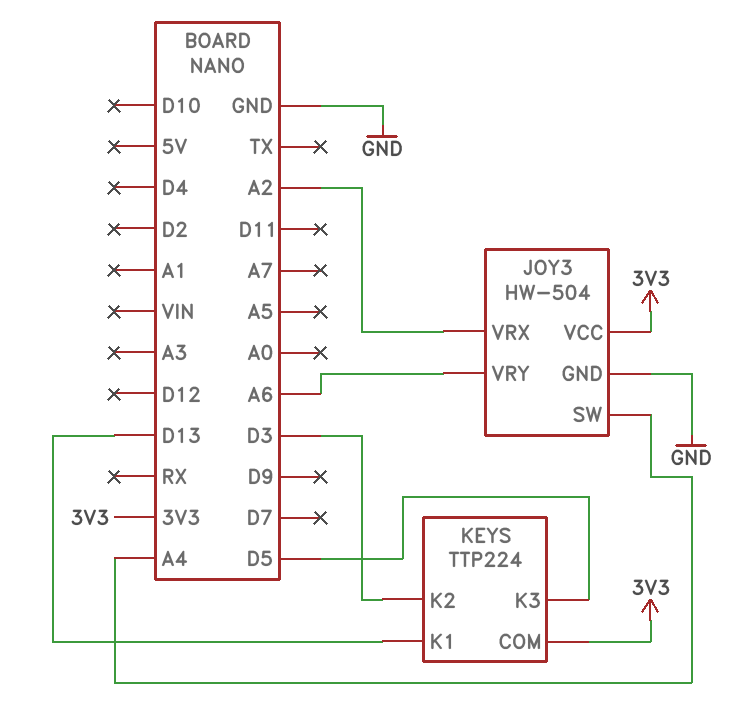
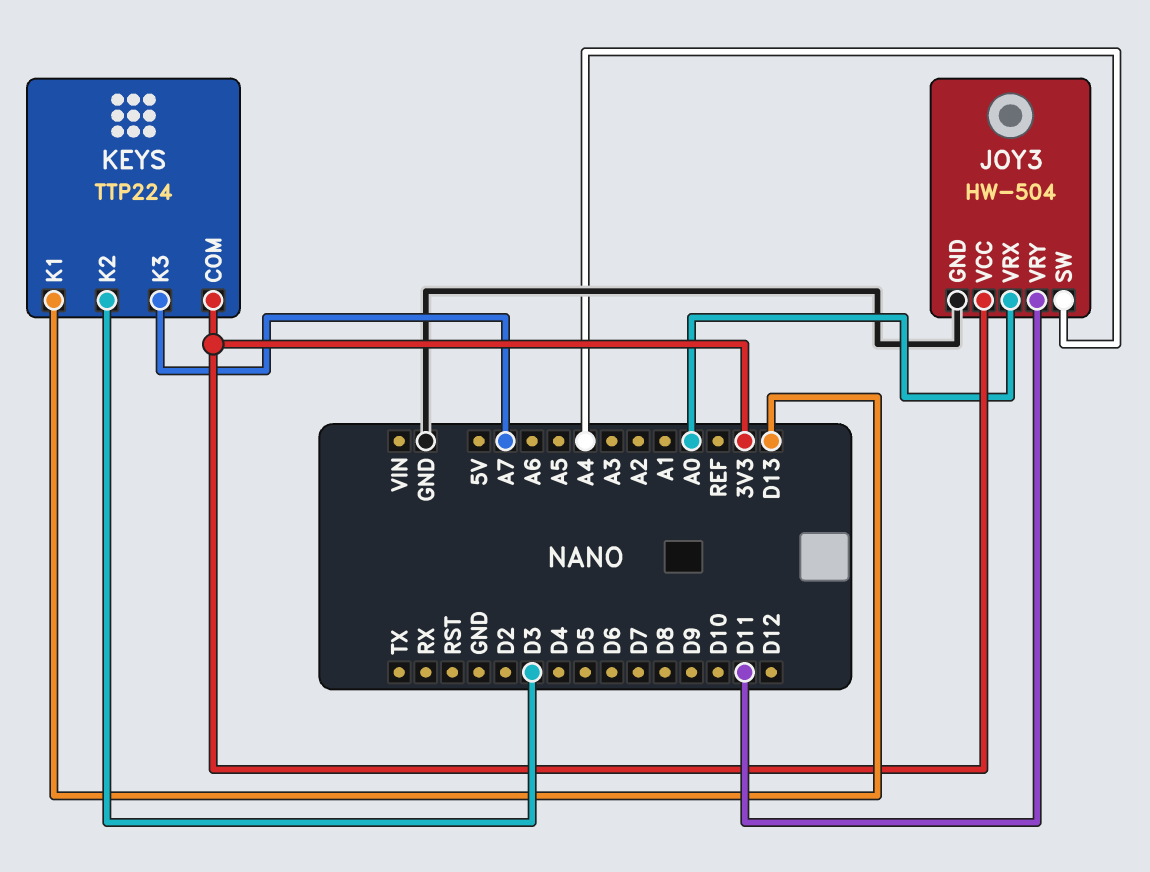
JOY3 pin VRX: A2 -> A0
JOY3 pin VRY: A6 -> D11
KEYS pin K3: D5 -> A7

